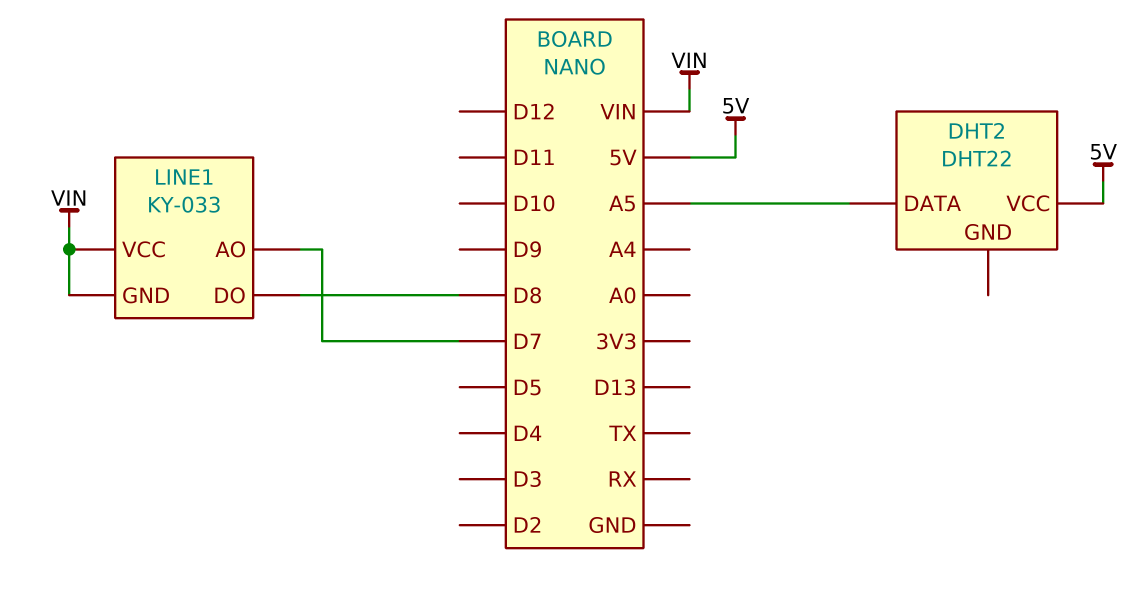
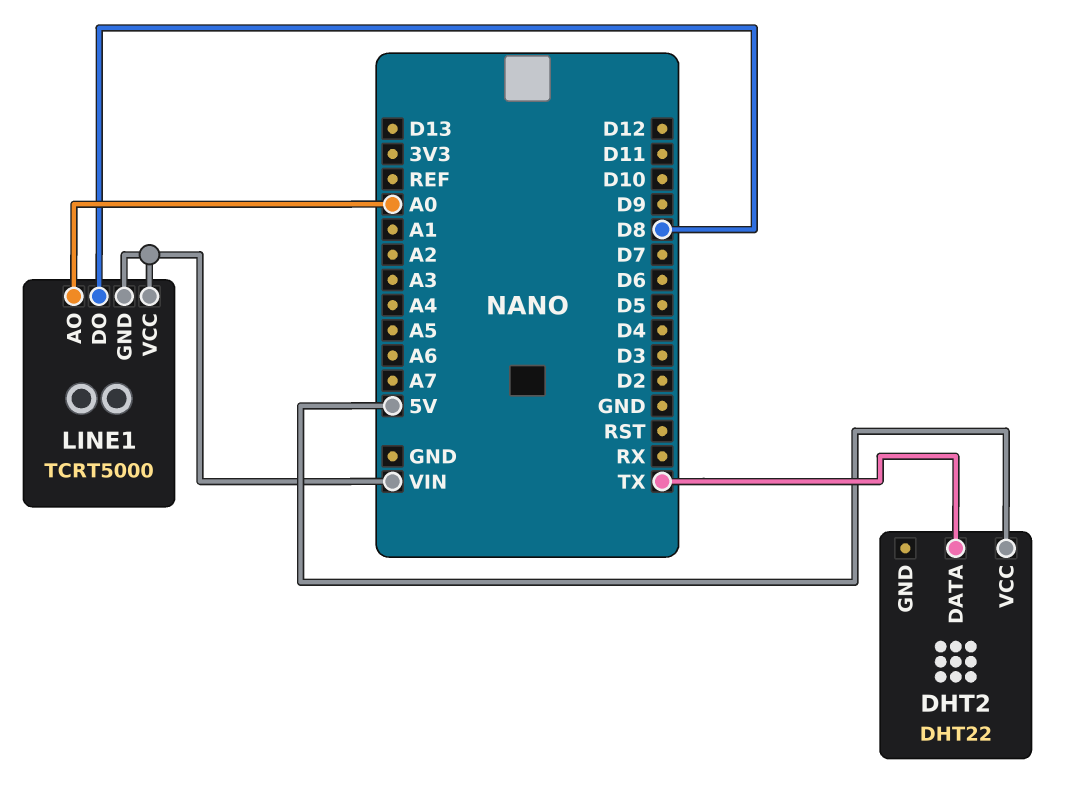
DHT2 pin DATA: A5 -> TX
LINE1: KY-033 -> TCRT5000
LINE1 pin AO: D7 -> A0

